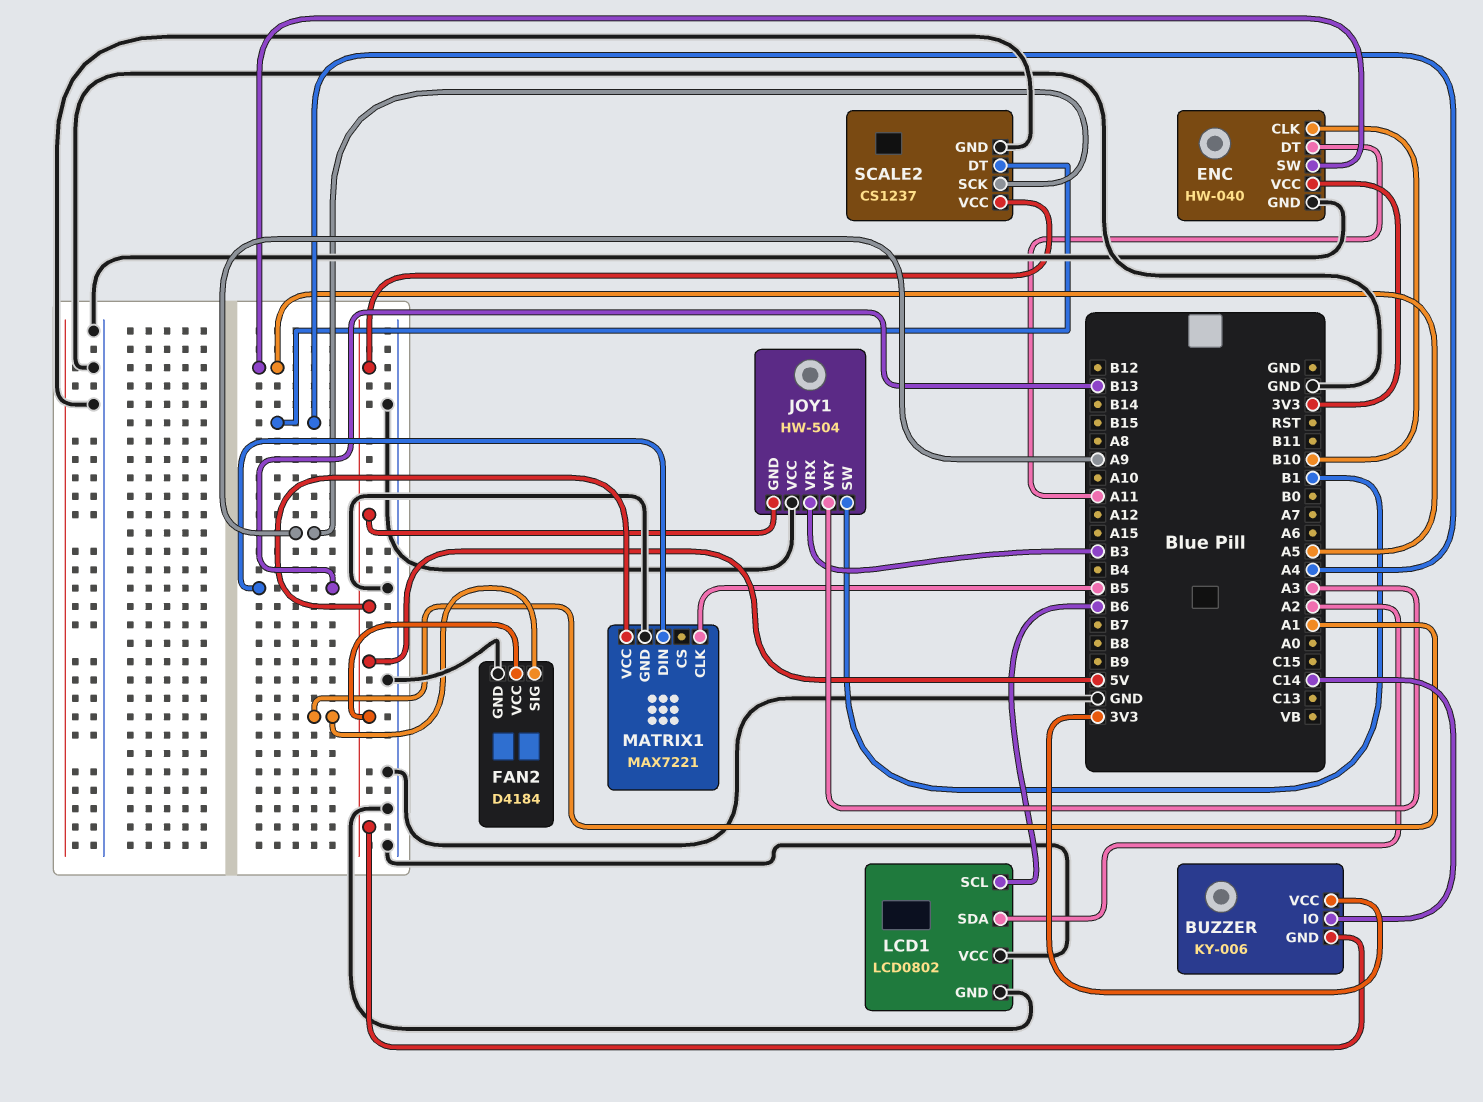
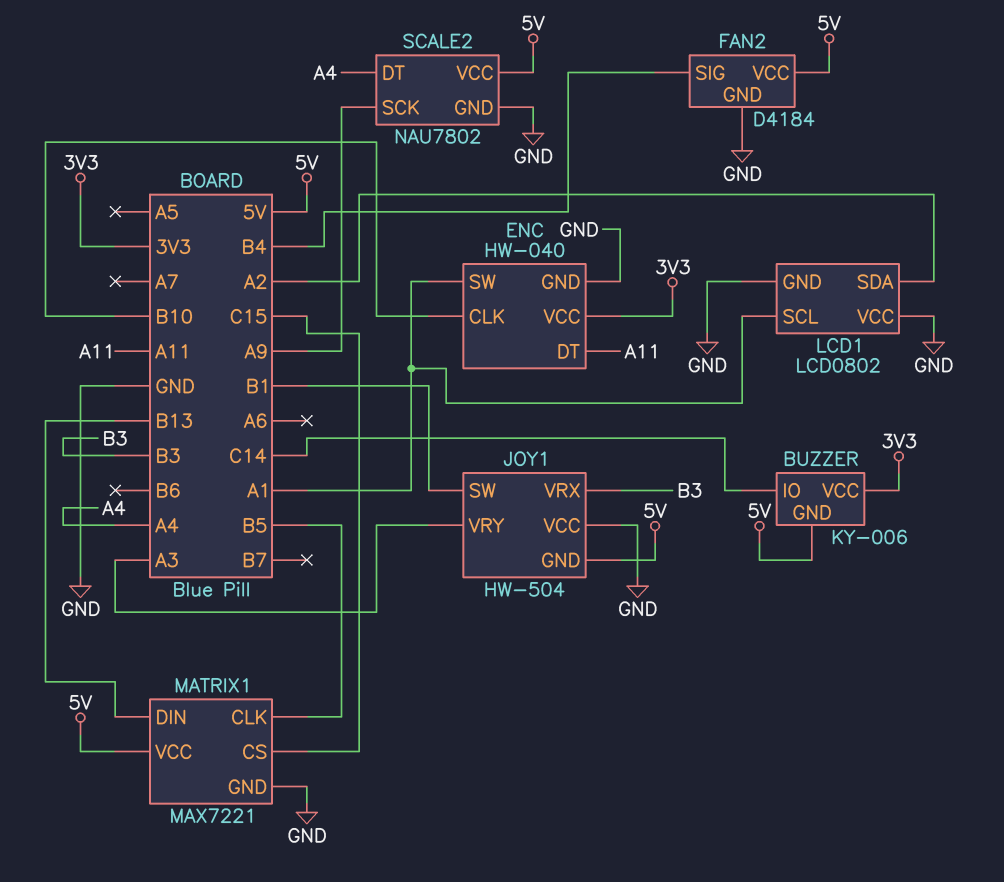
ENC pin SW: A5 -> A1
FAN2 pin SIG: A1 -> B4
LCD1 pin SCL: B6 -> A1
MATRIX1 pin CS: none -> C15
SCALE2: CS1237 -> NAU7802

